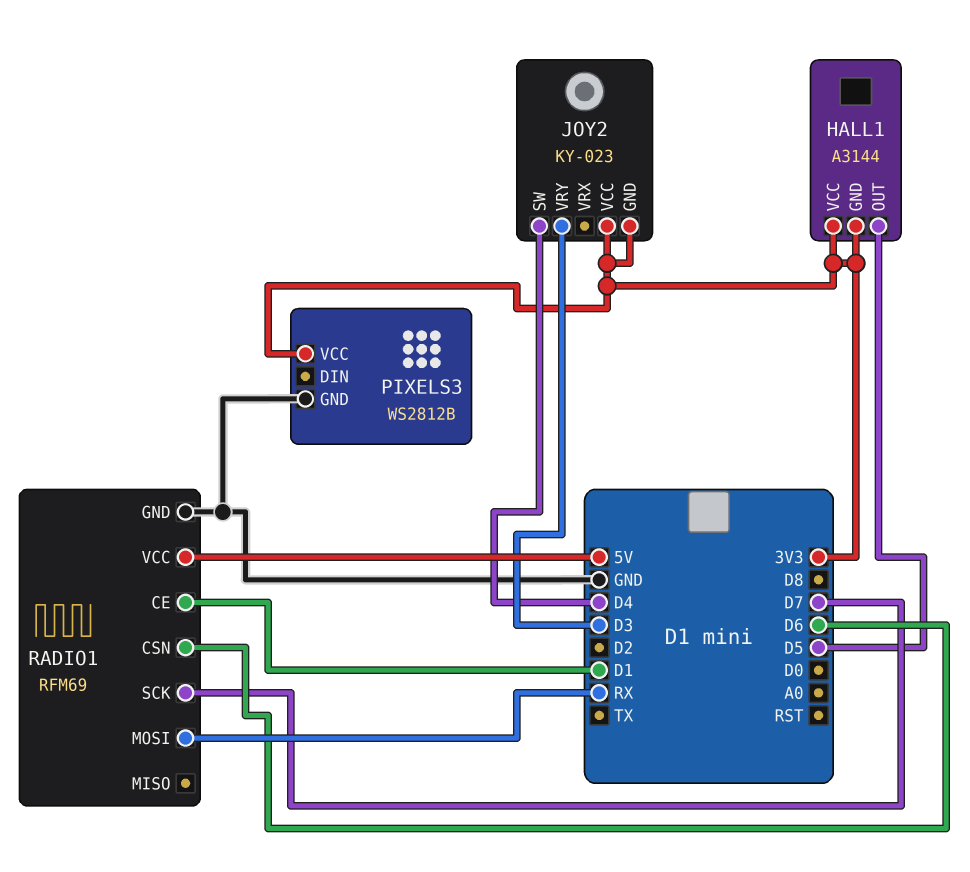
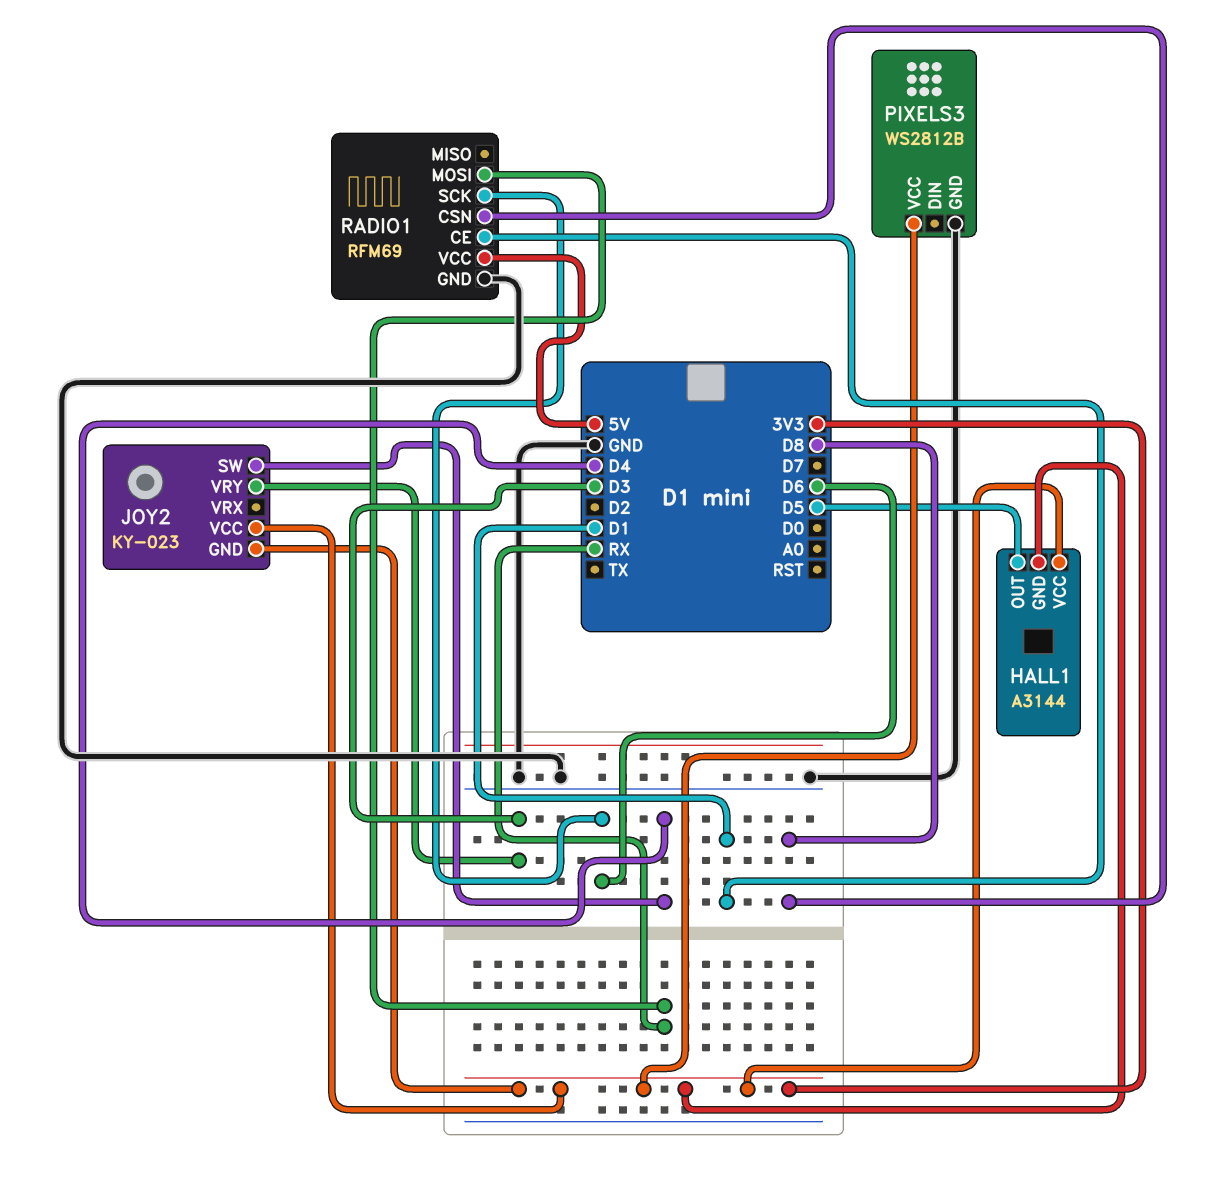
RADIO1 pin CSN: D6 -> D8
RADIO1 pin SCK: D7 -> D6

